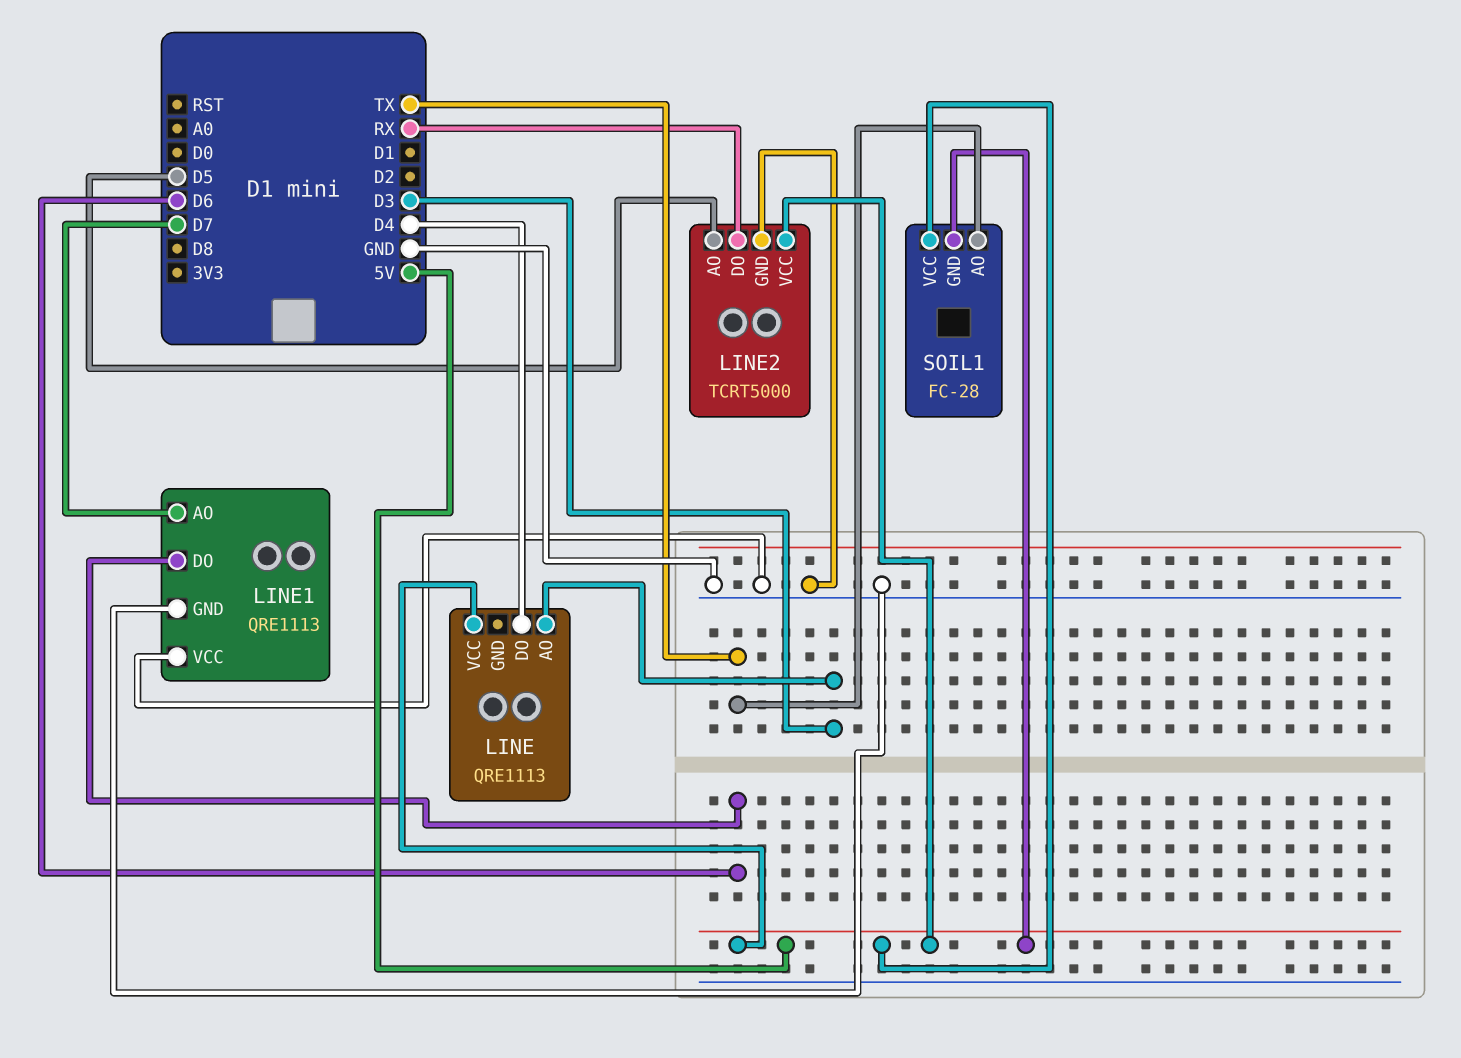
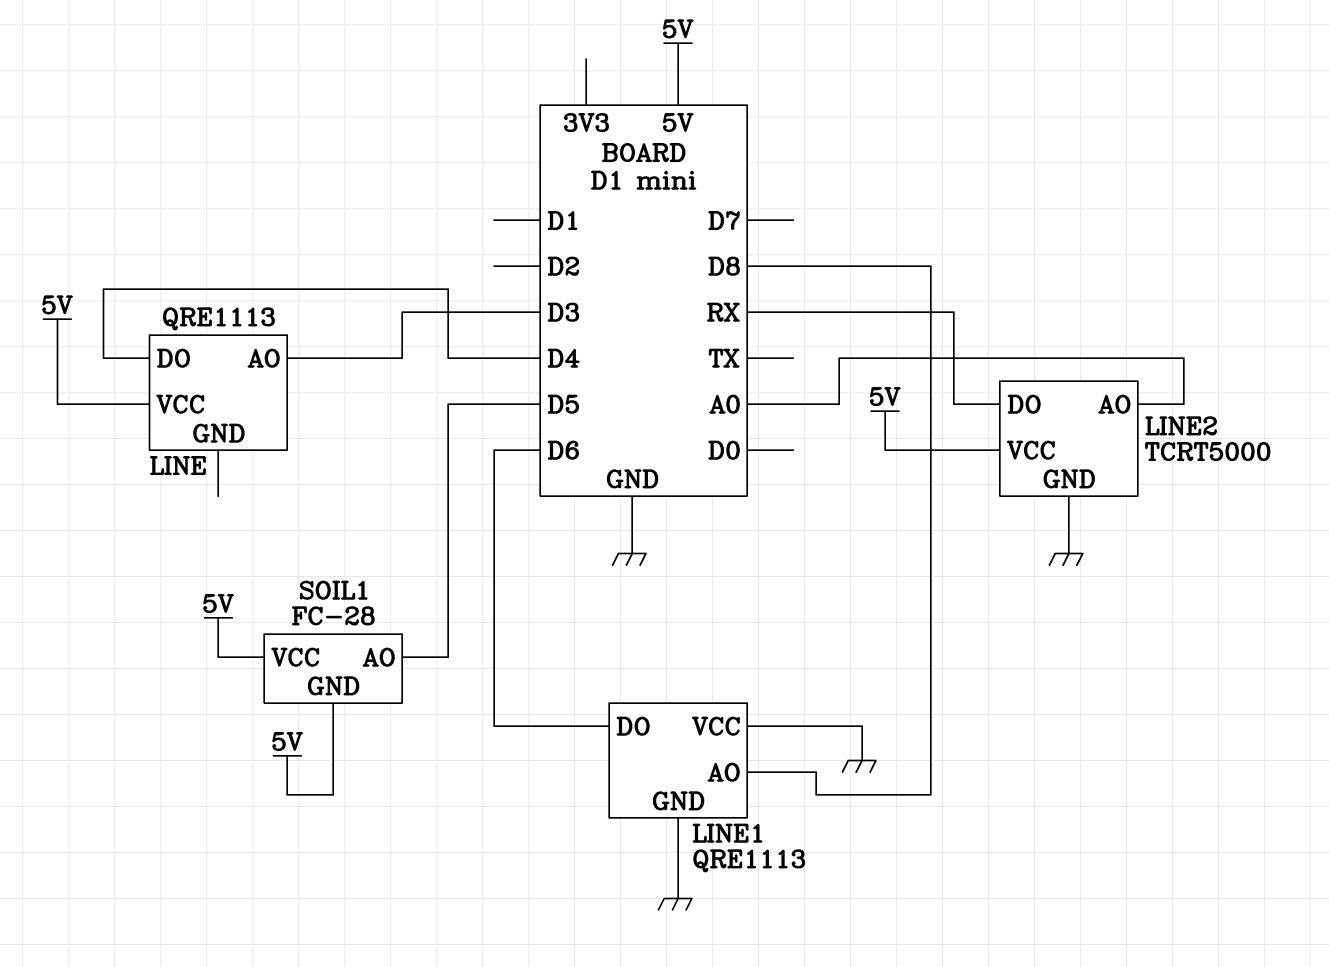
LINE1 pin AO: D7 -> D8
LINE2 pin AO: D5 -> A0
SOIL1 pin AO: TX -> D5

